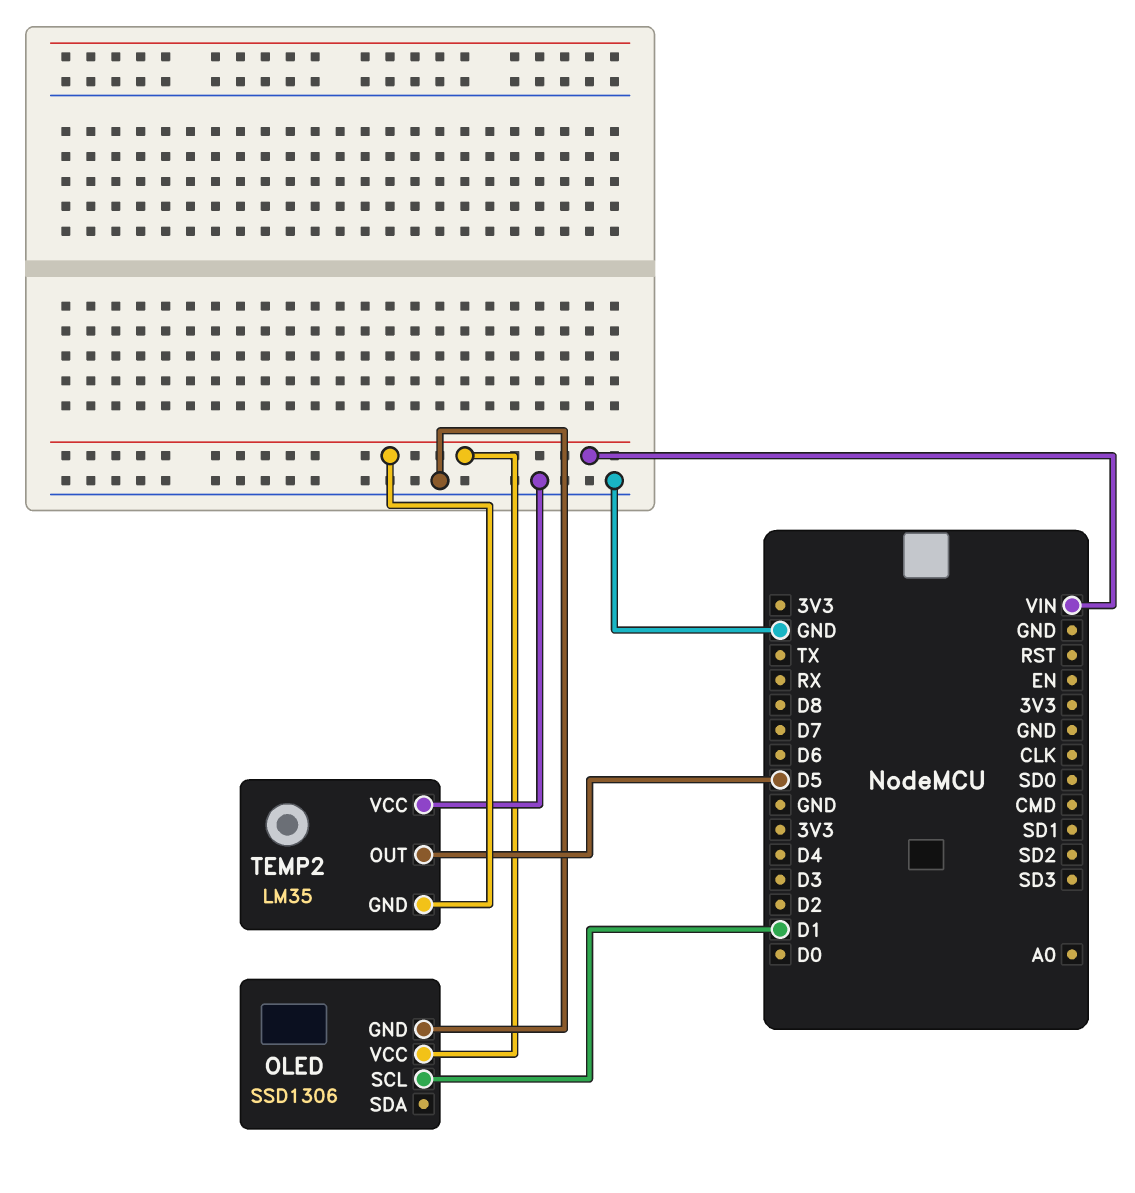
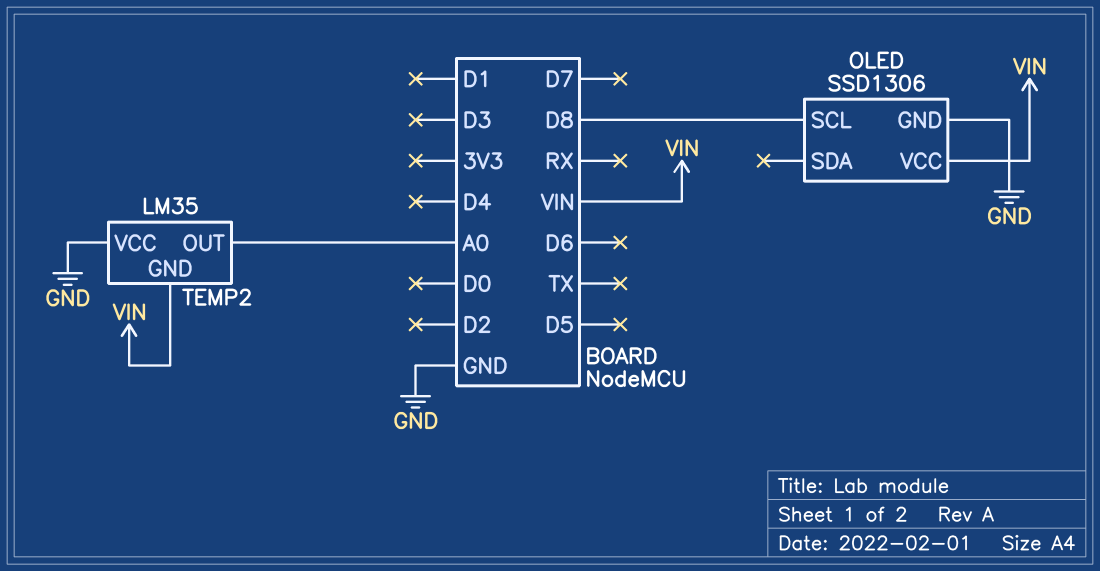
OLED pin SCL: D1 -> D8
TEMP2 pin OUT: D5 -> A0

